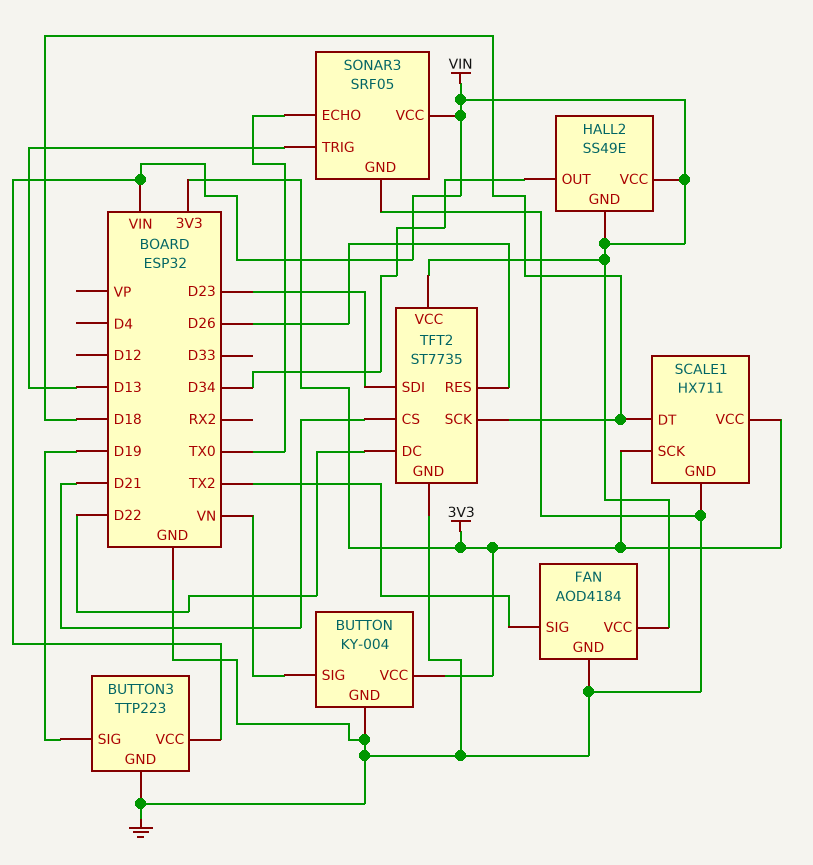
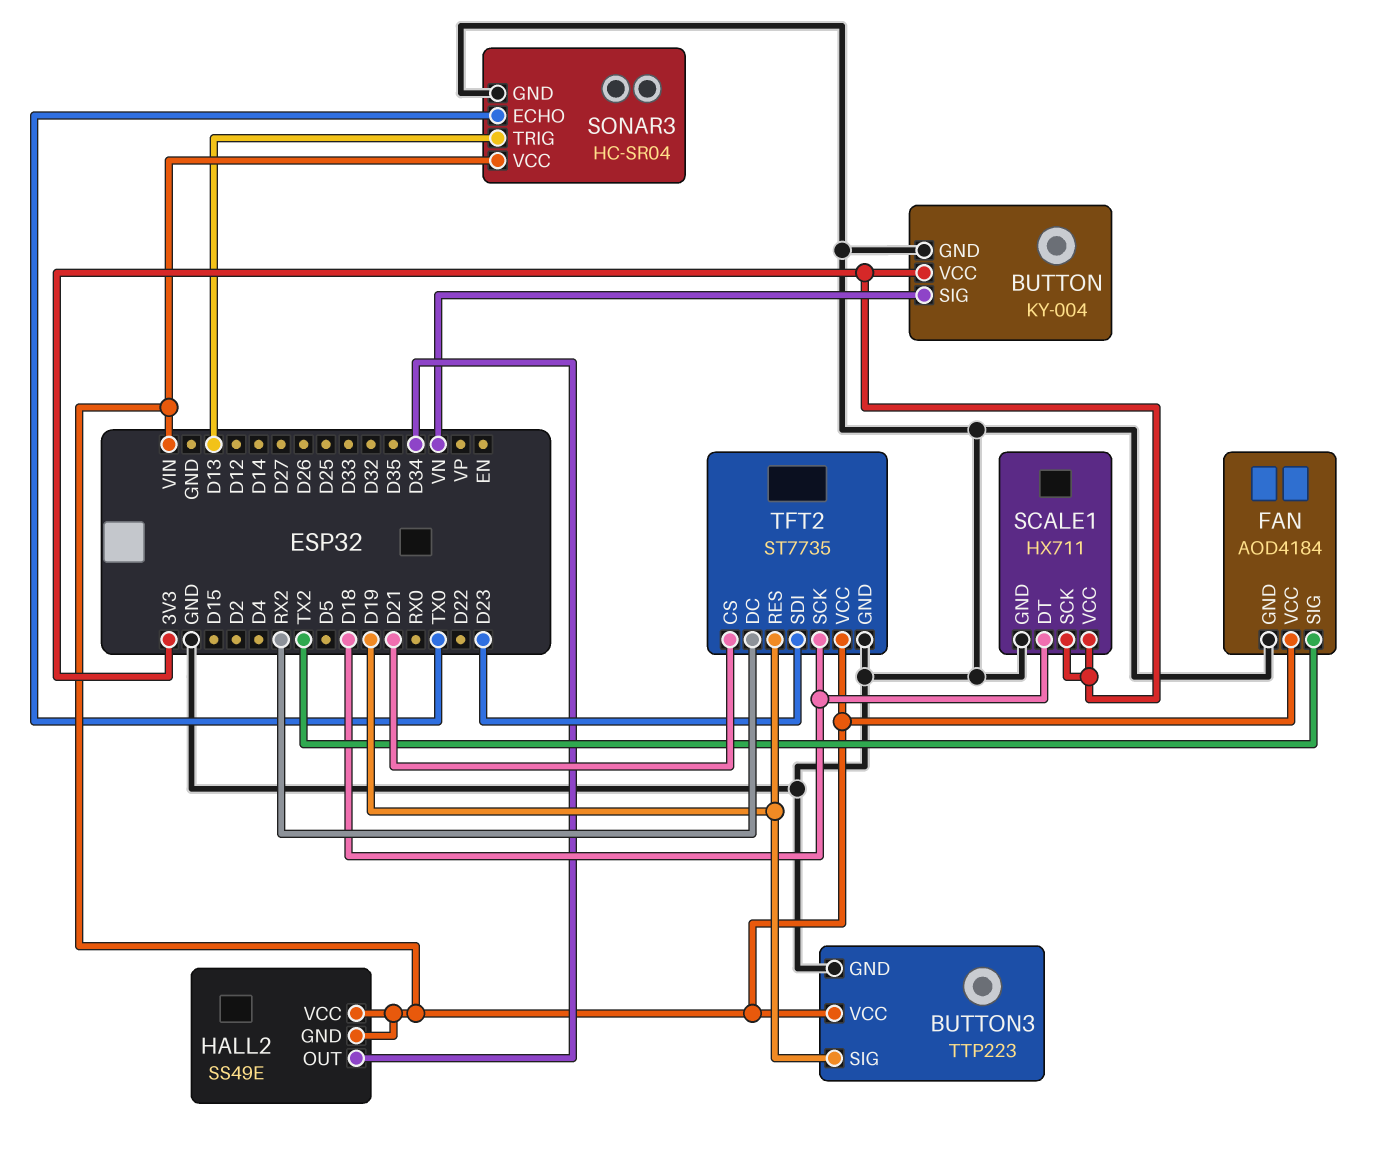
SONAR3: SRF05 -> HC-SR04
TFT2 pin DC: D22 -> RX2
TFT2 pin RES: D26 -> D19

